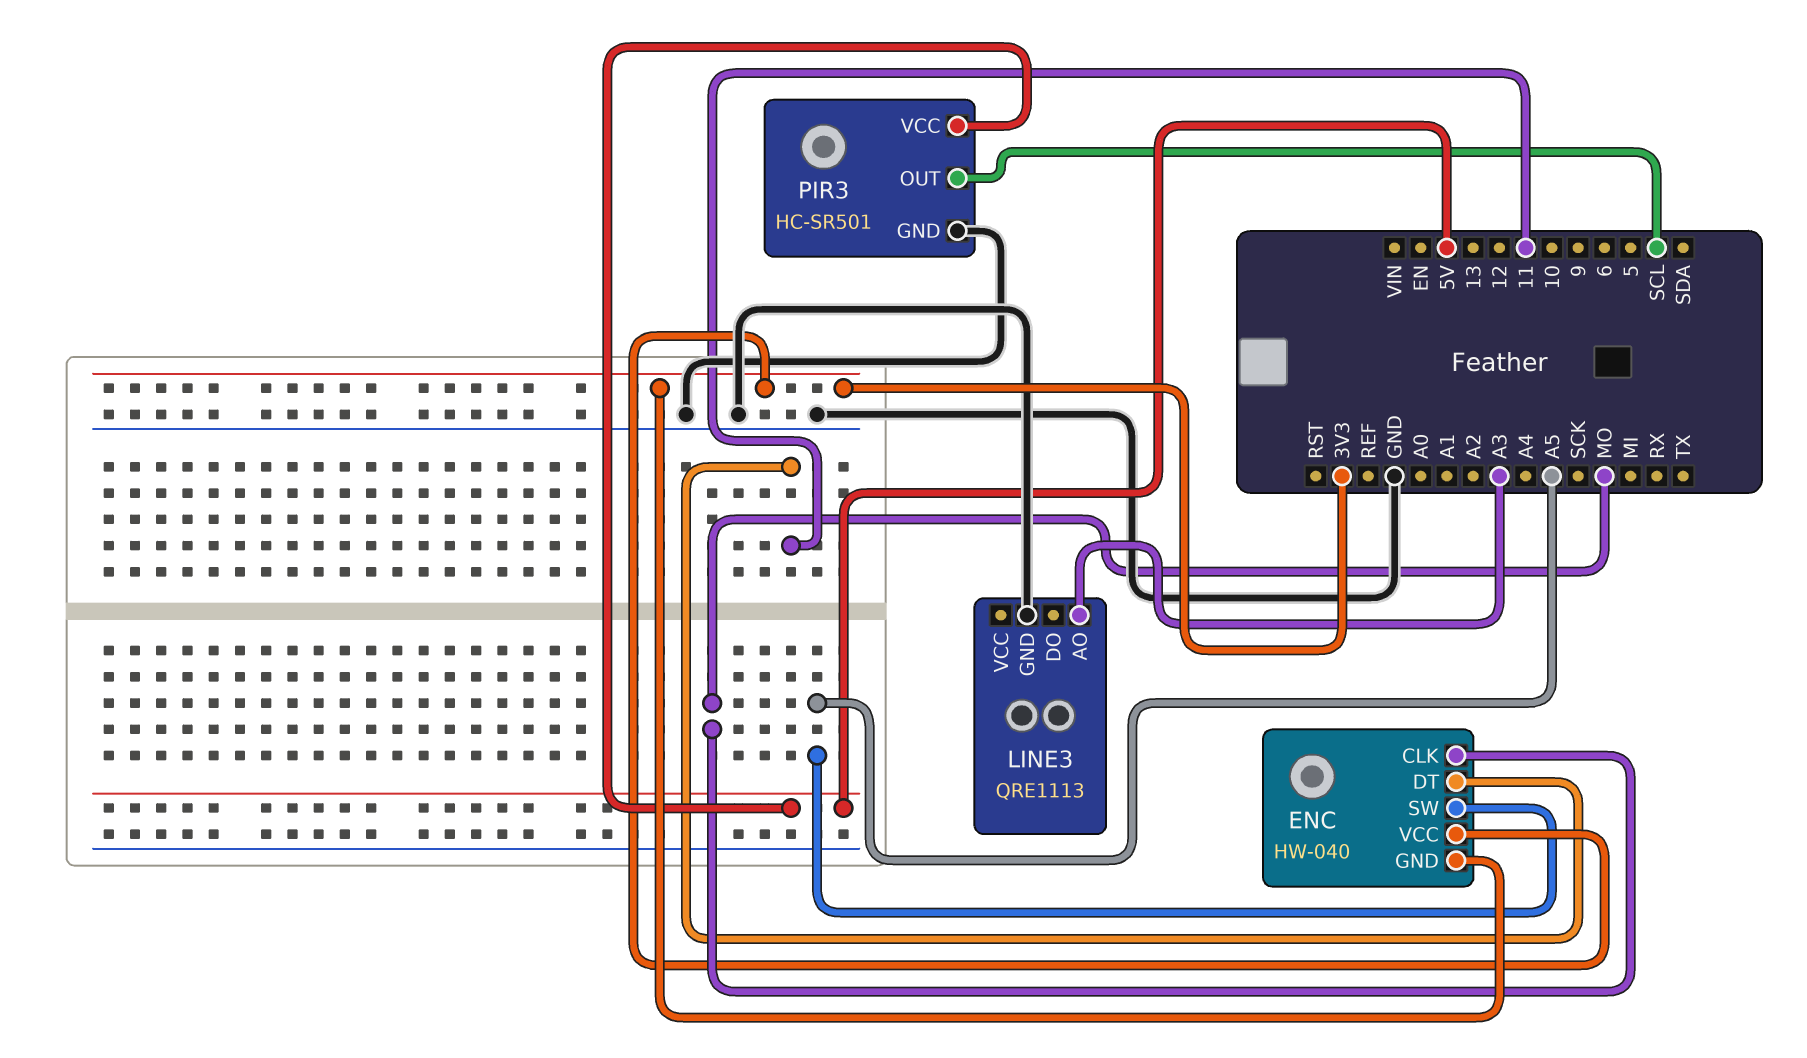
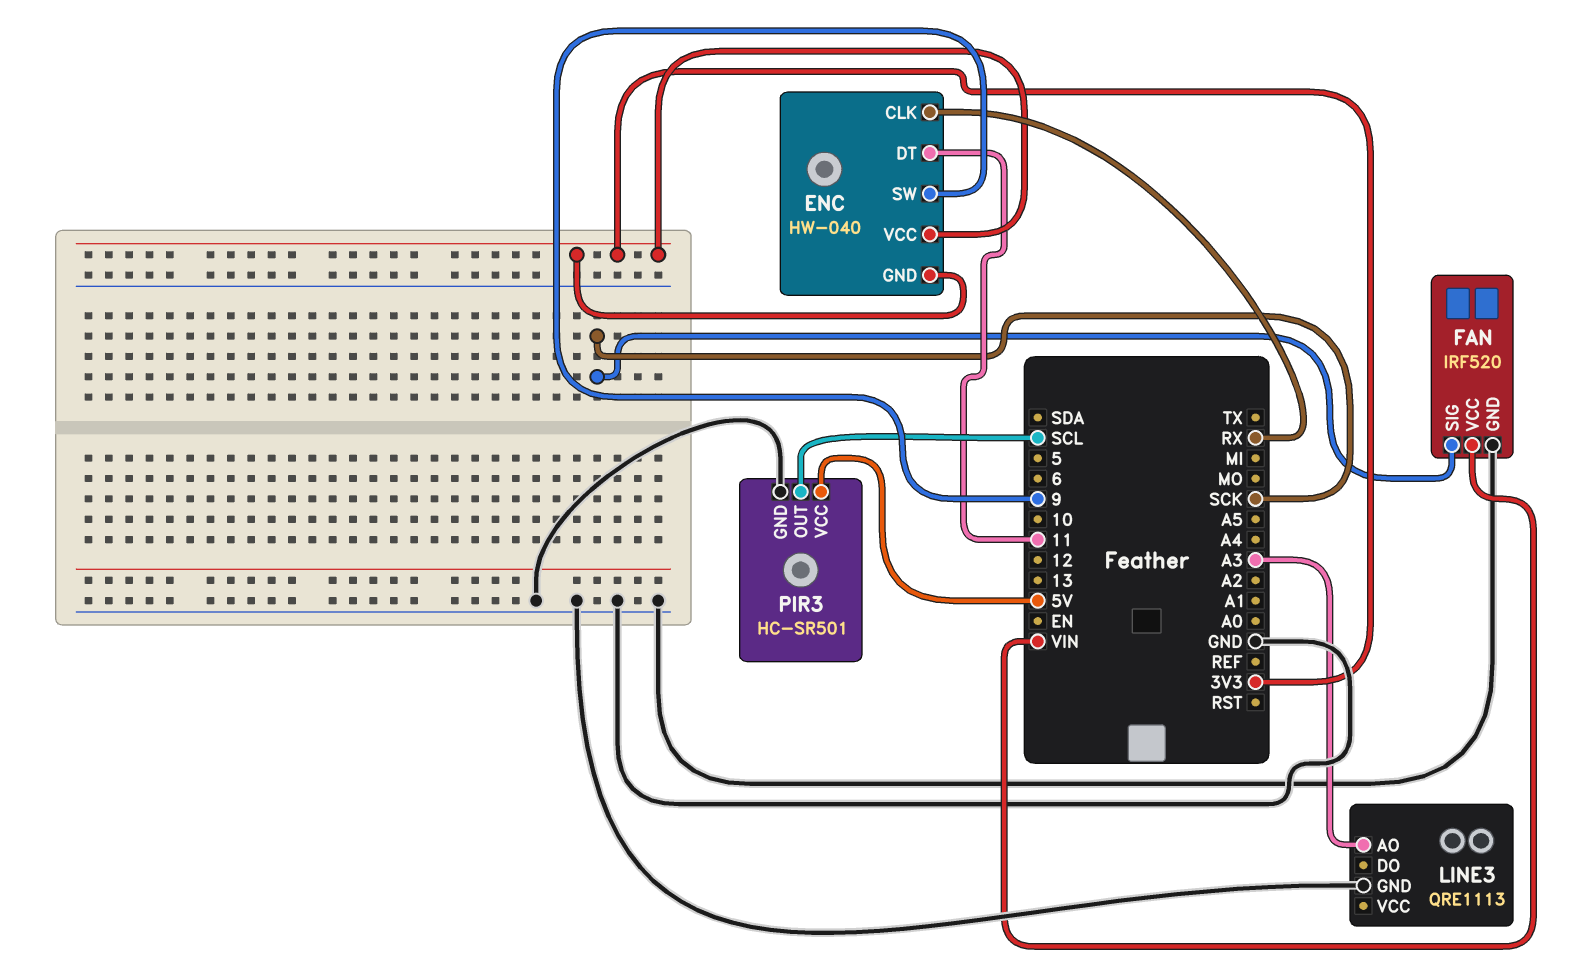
ENC pin CLK: MO -> RX
ENC pin SW: A5 -> 9
FAN: none -> IRF520
FAN pin GND: none -> GND
FAN pin SIG: none -> SCK
FAN pin VCC: none -> VIN

